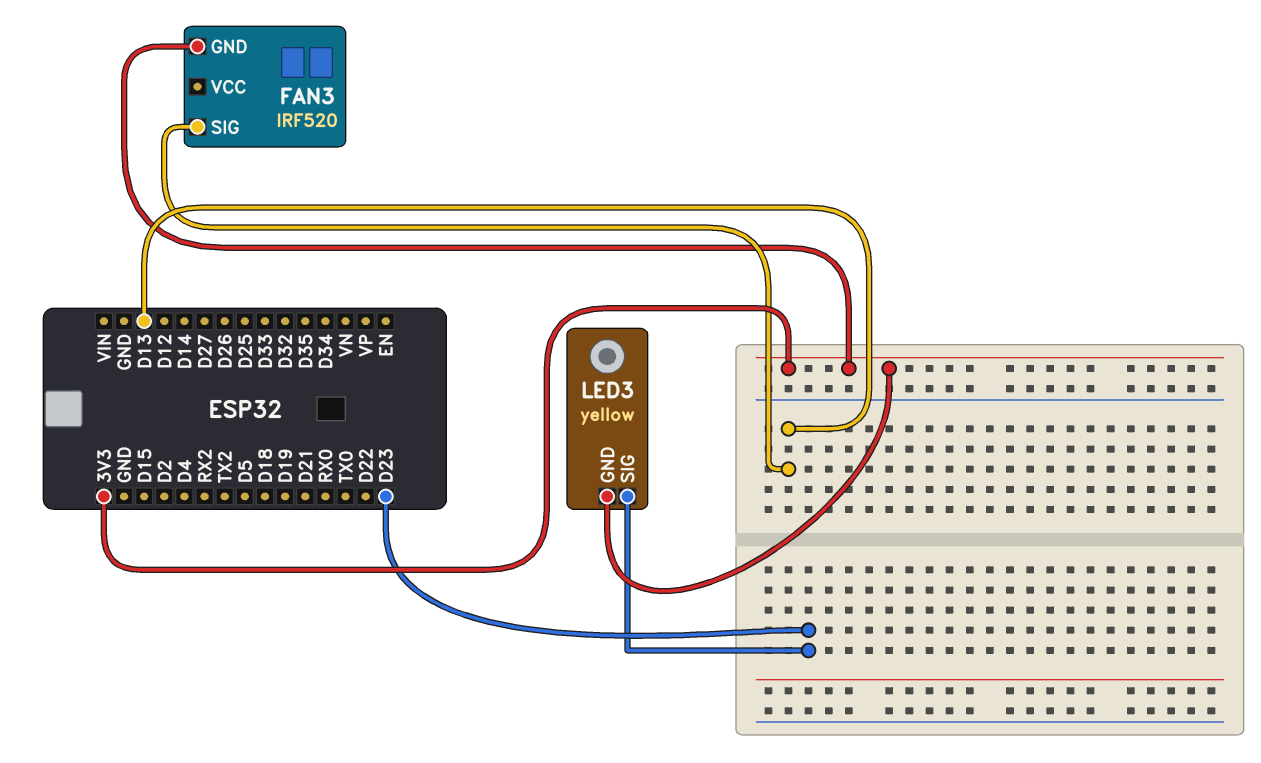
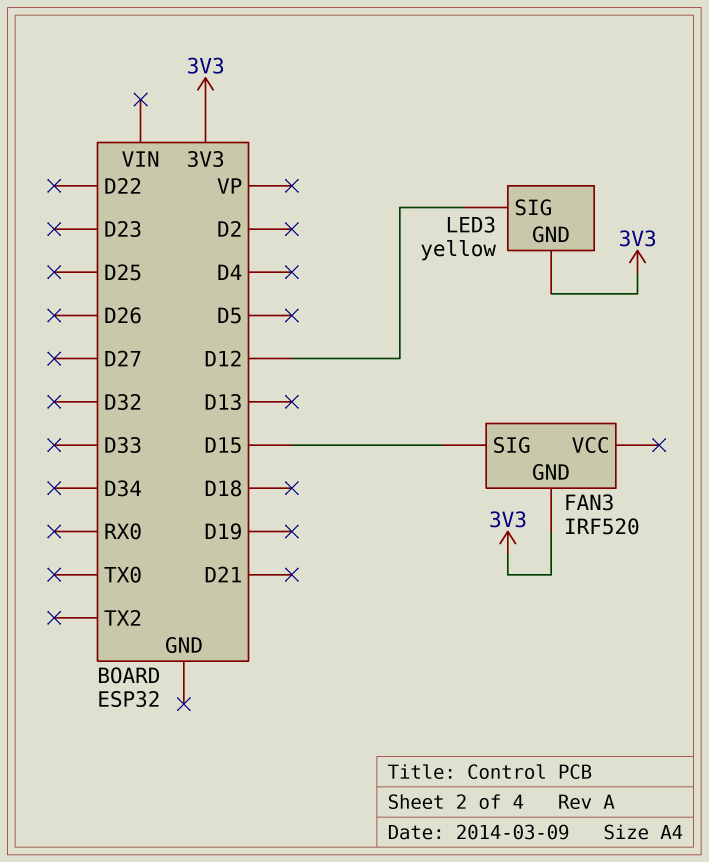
FAN3 pin SIG: D13 -> D15
LED3 pin SIG: D23 -> D12

